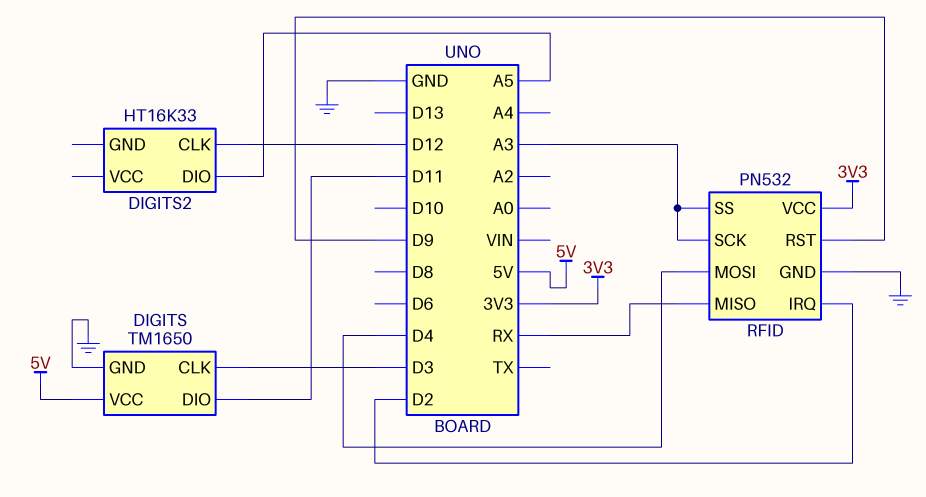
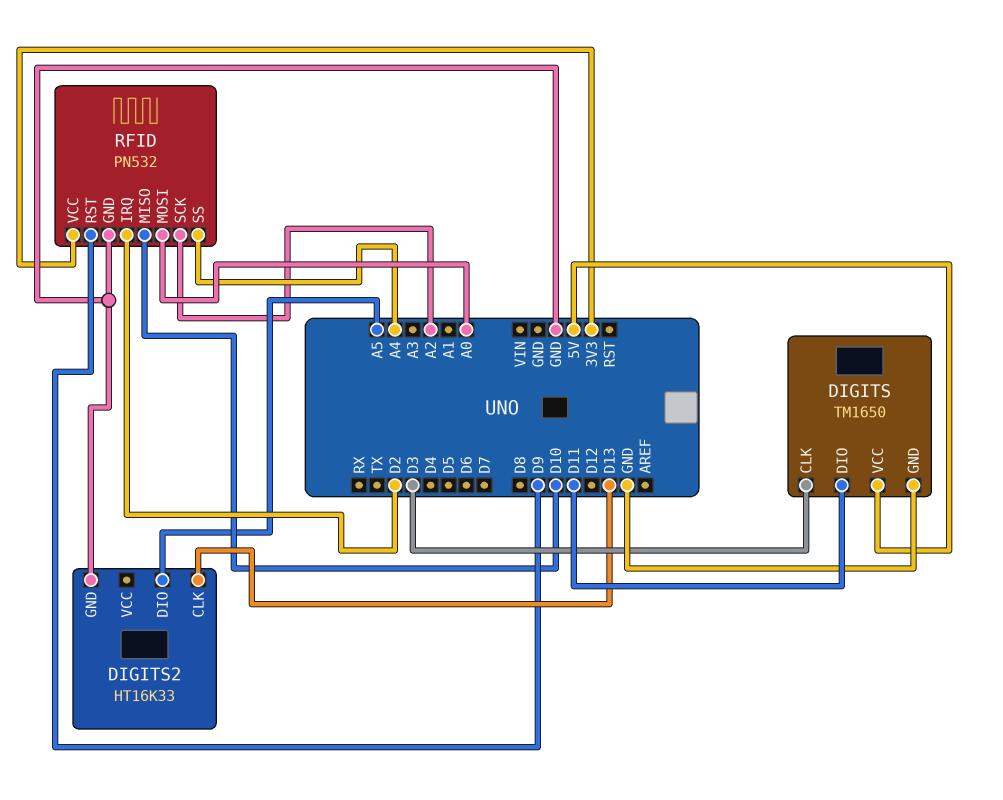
DIGITS2 pin CLK: D12 -> D13
DIGITS2 pin GND: none -> GND
RFID pin MISO: RX -> D10
RFID pin MOSI: D4 -> A0
RFID pin SCK: A3 -> A2
RFID pin SS: A3 -> A4

